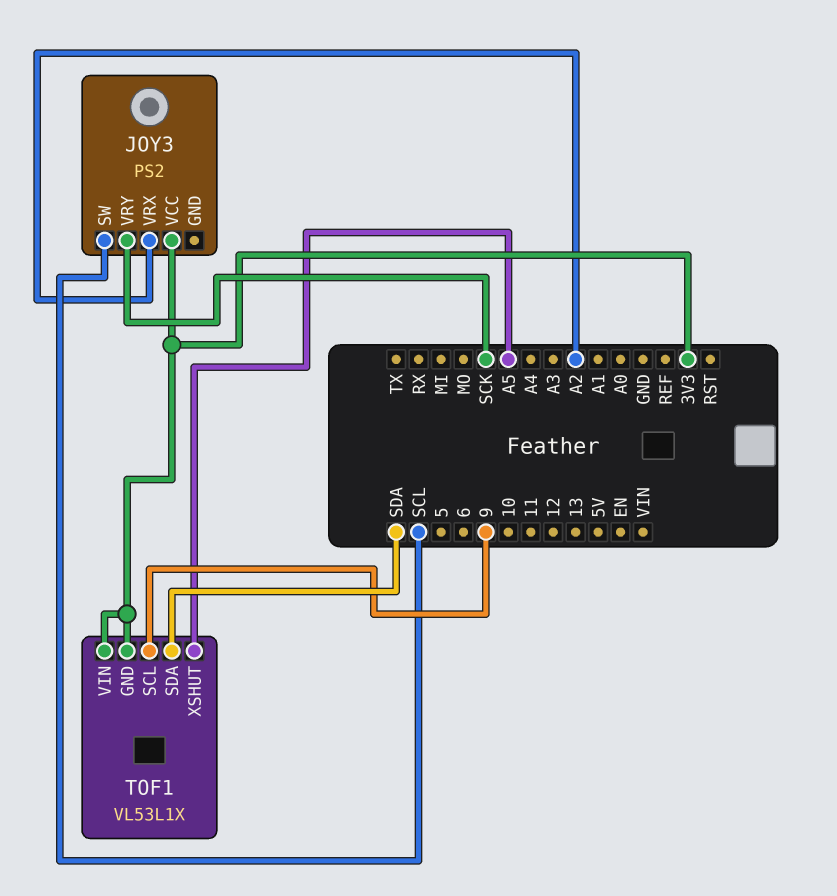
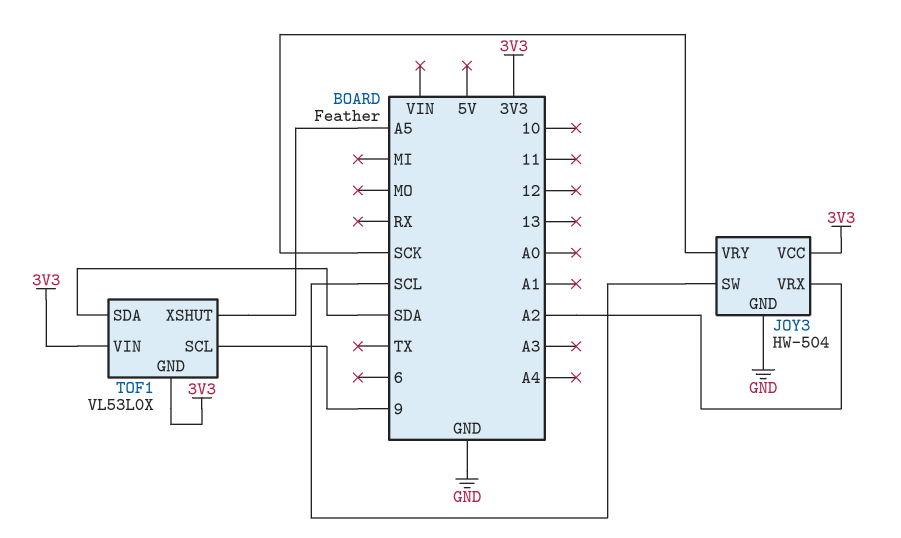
JOY3: PS2 -> HW-504
JOY3 pin GND: none -> GND
TOF1: VL53L1X -> VL53L0X

